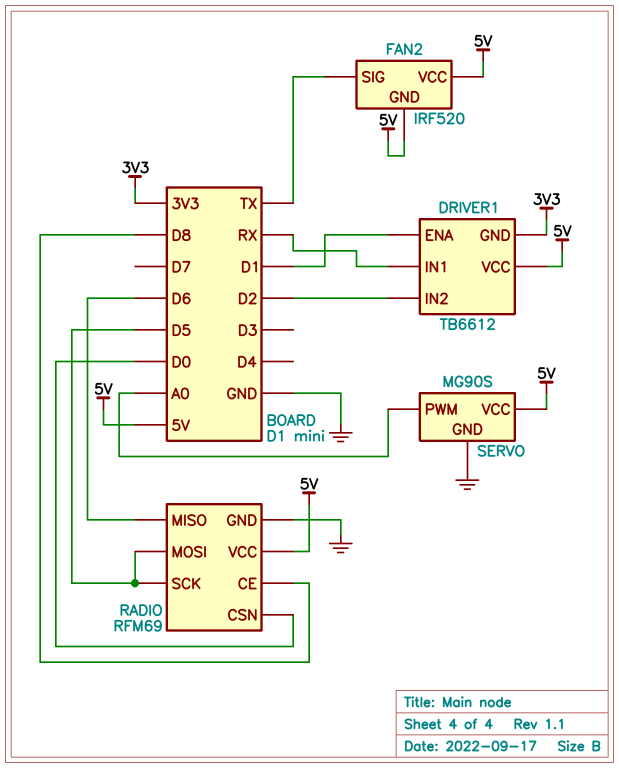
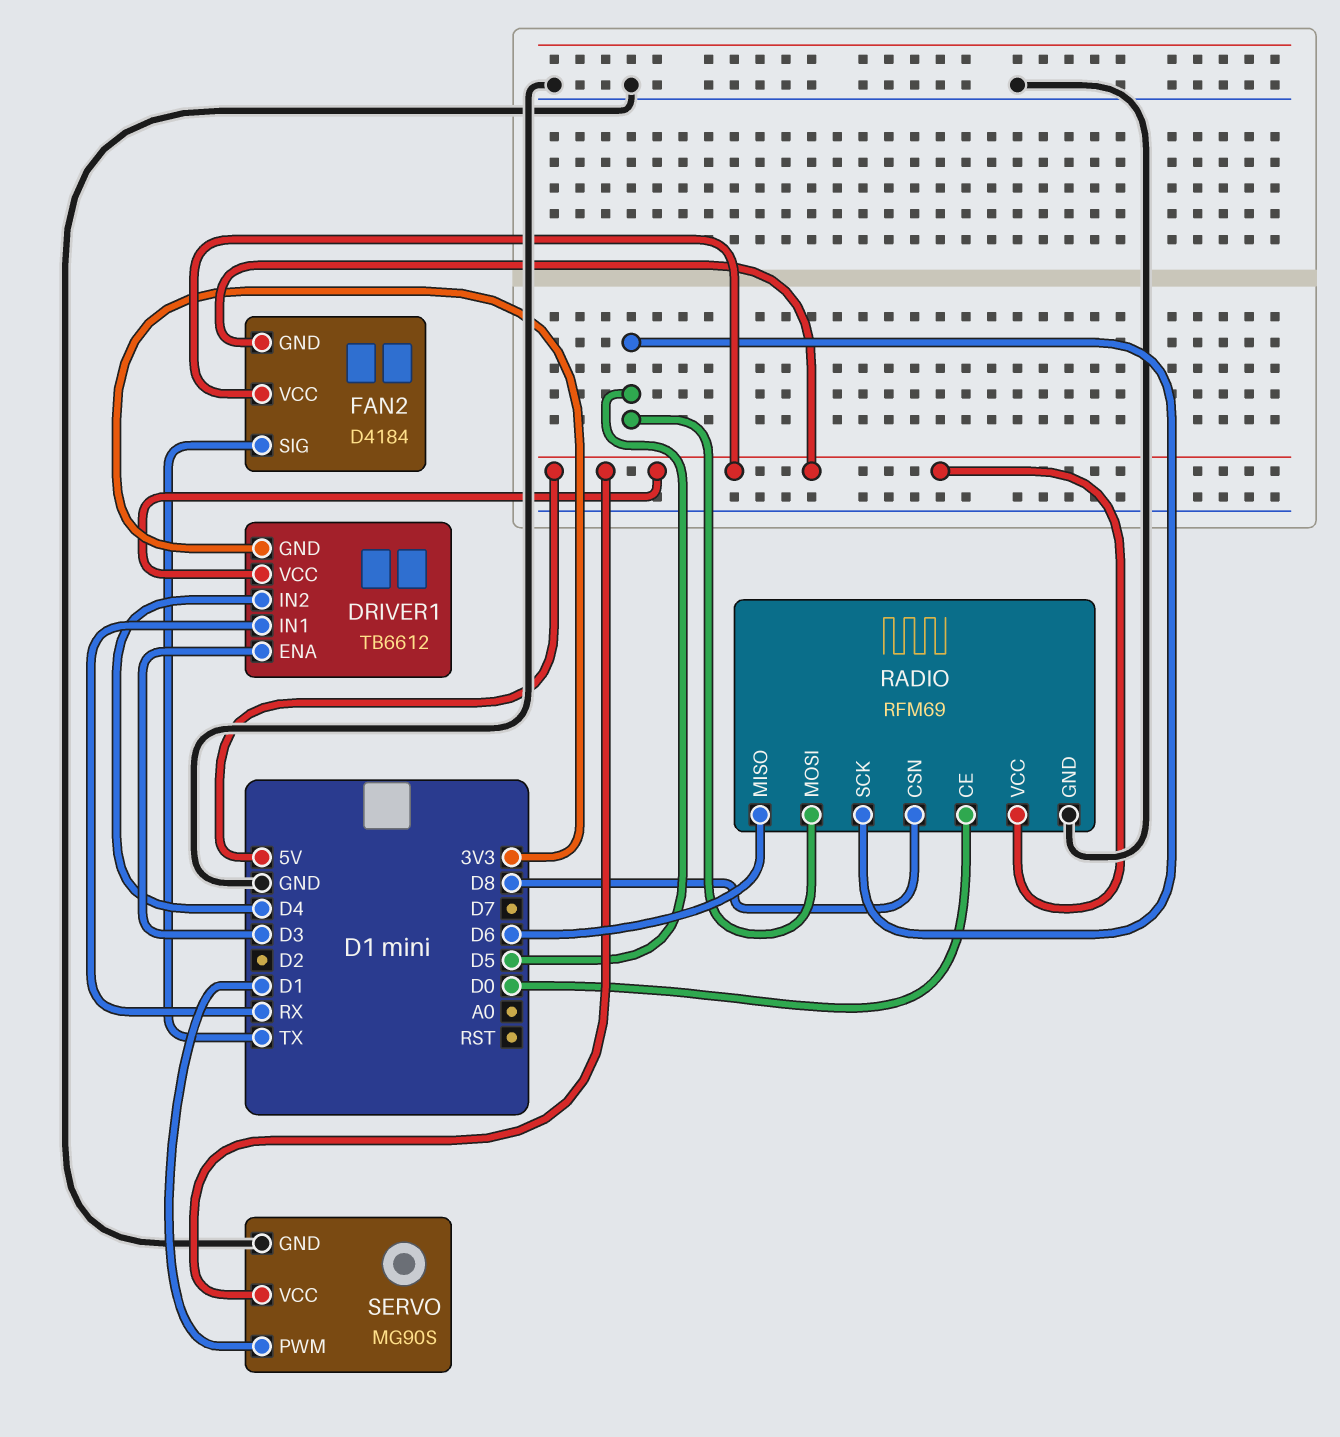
DRIVER1 pin ENA: D1 -> D3
DRIVER1 pin IN2: D2 -> D4
FAN2: IRF520 -> D4184
RADIO pin CE: D8 -> D0
RADIO pin CSN: D0 -> D8
SERVO pin PWM: A0 -> D1

